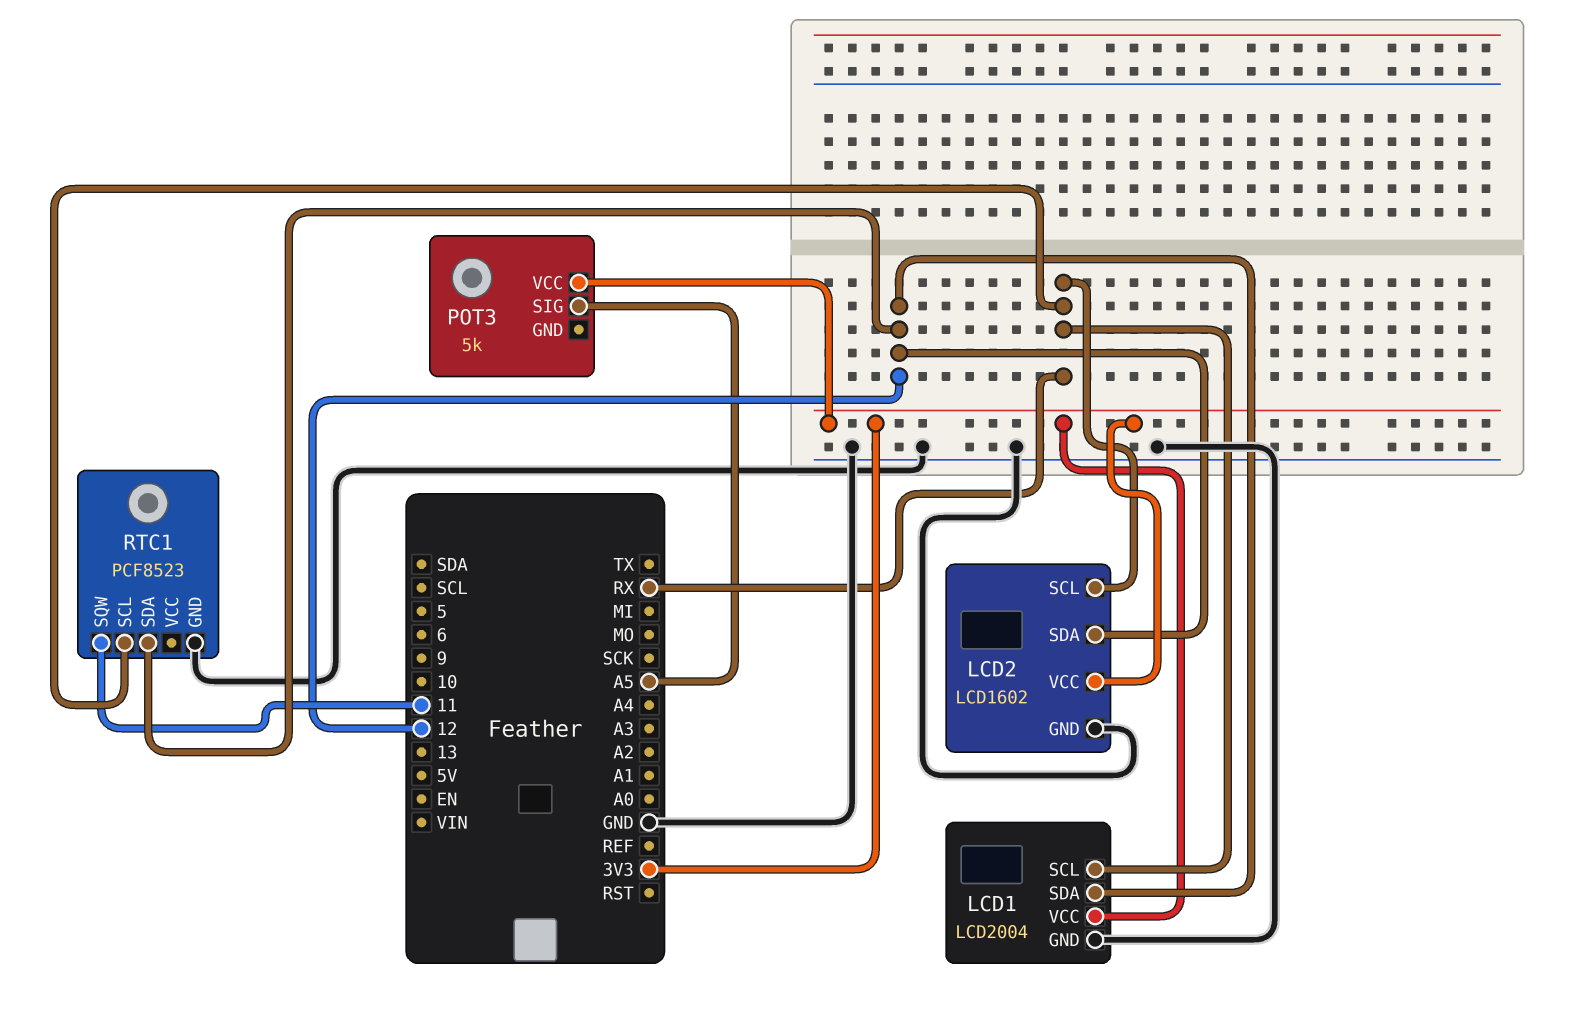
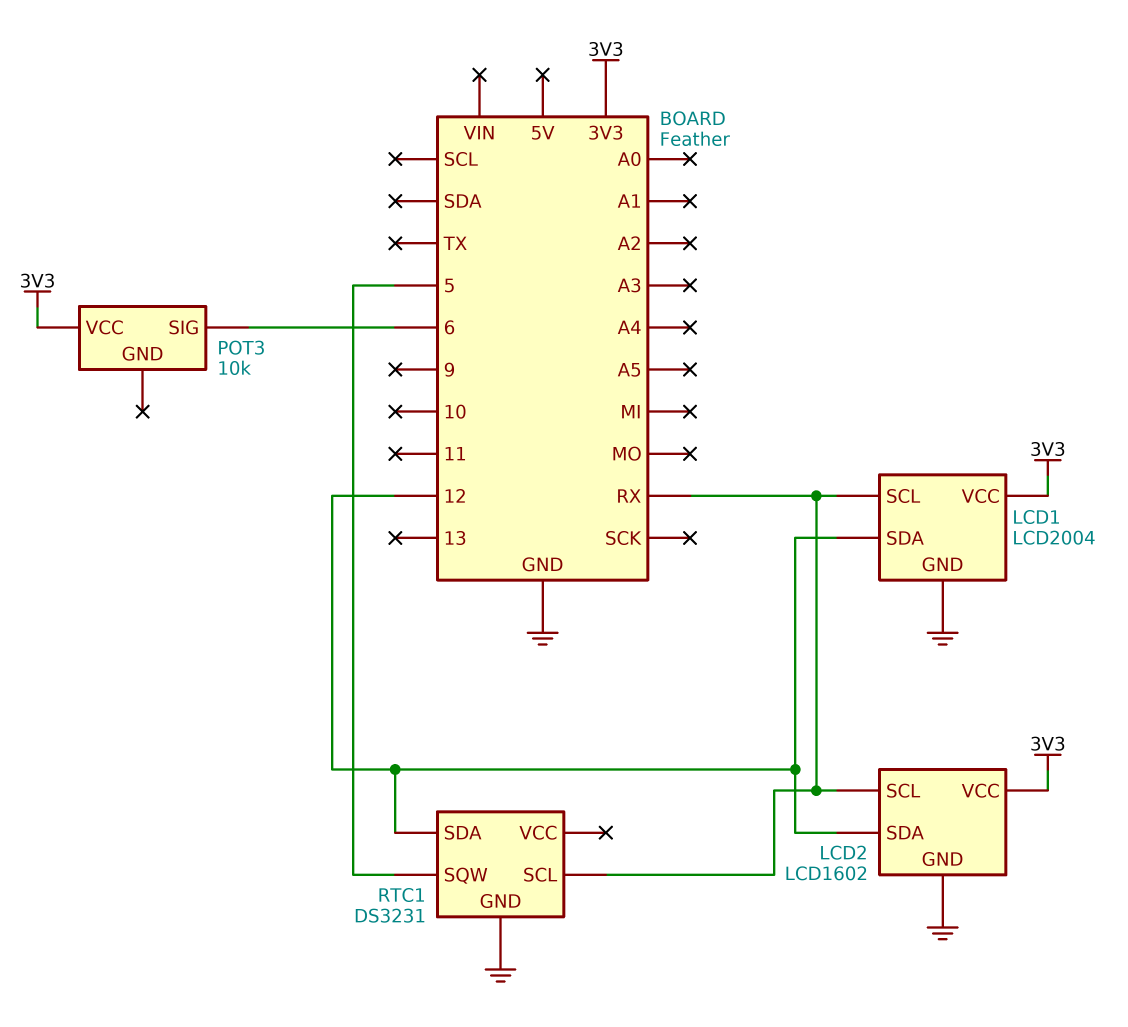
POT3: 5k -> 10k
POT3 pin SIG: A5 -> 6
RTC1: PCF8523 -> DS3231
RTC1 pin SQW: 11 -> 5

